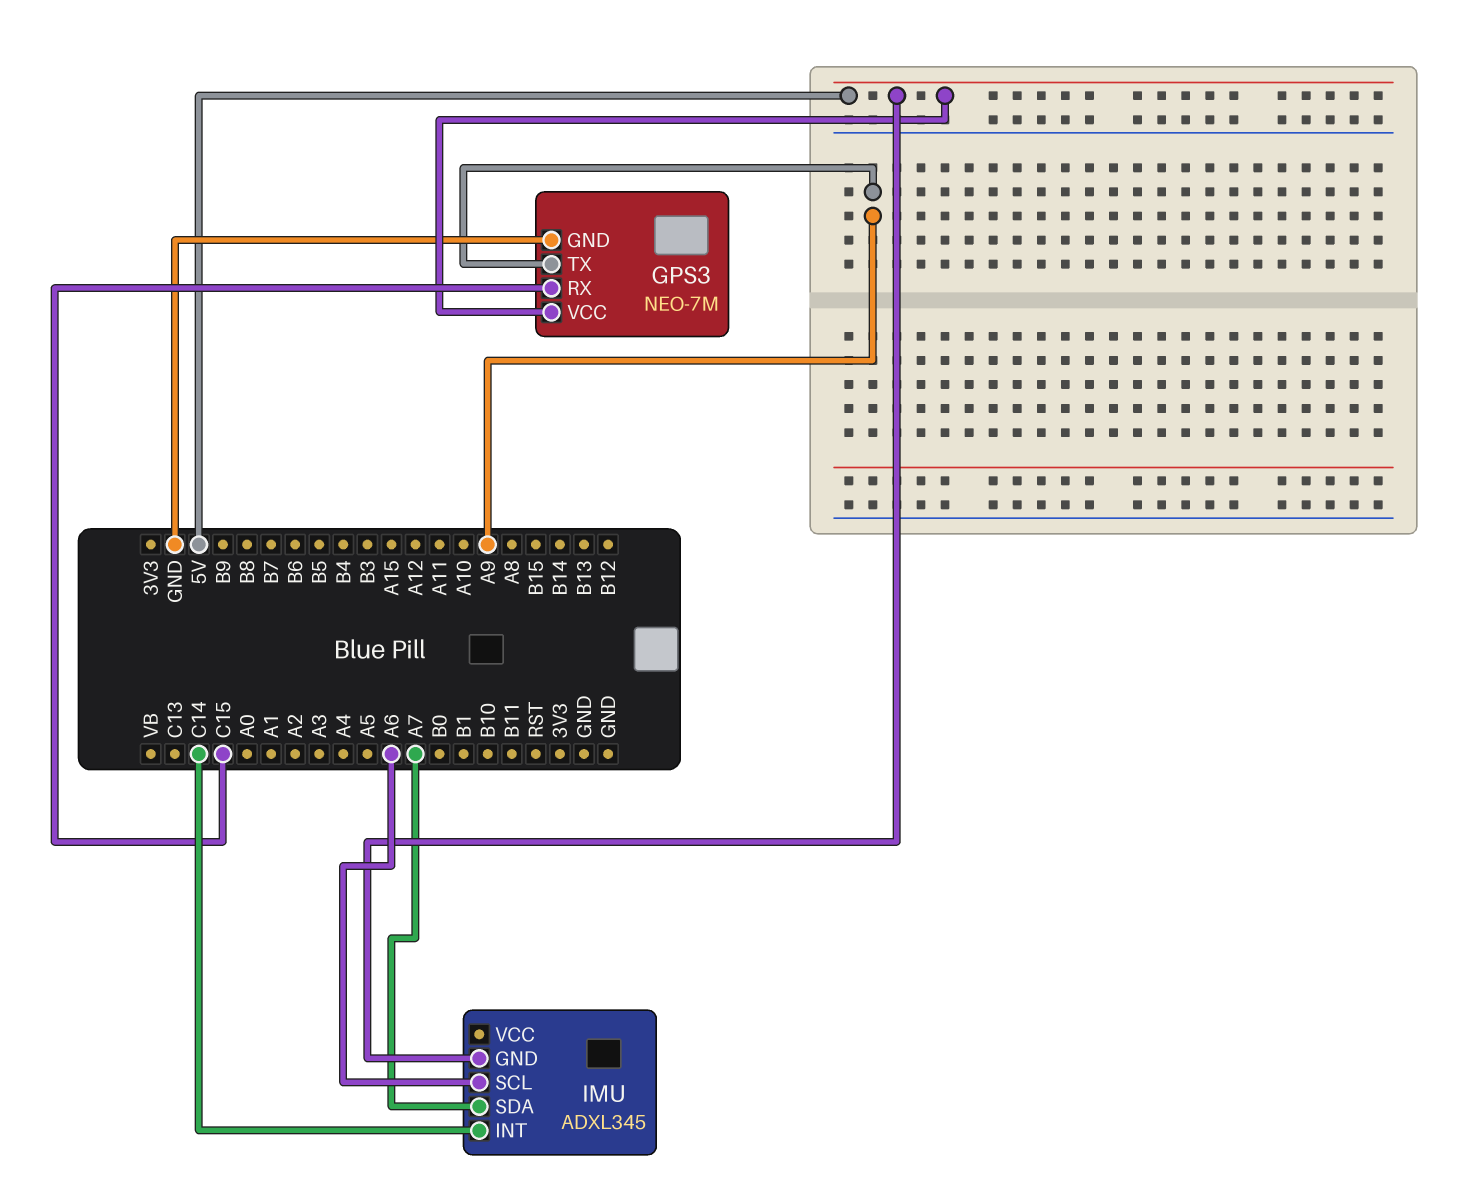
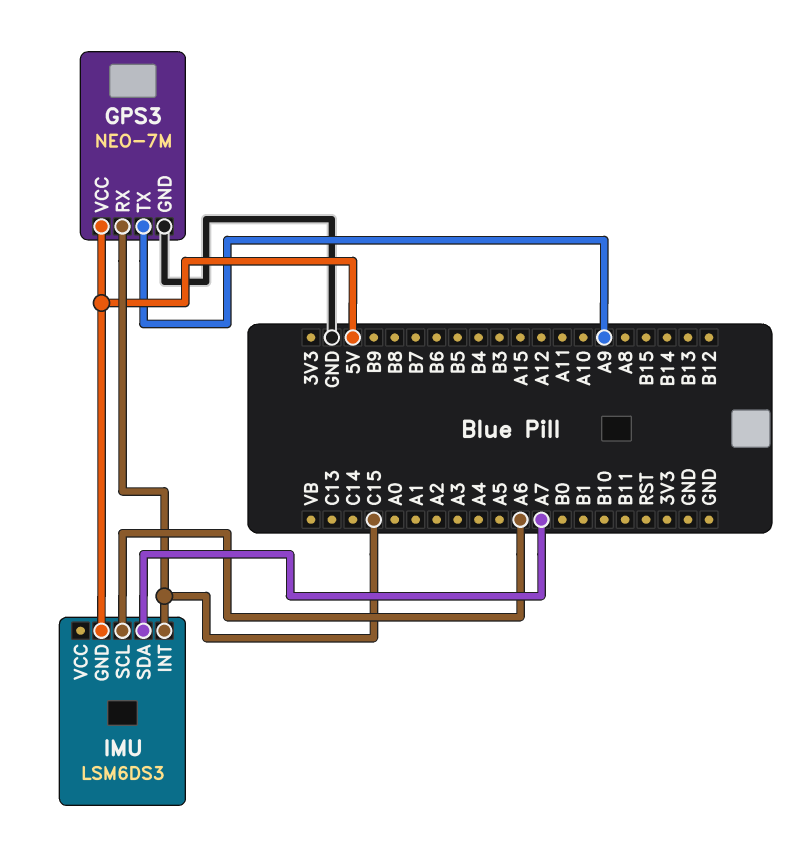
IMU: ADXL345 -> LSM6DS3
IMU pin INT: C14 -> C15

